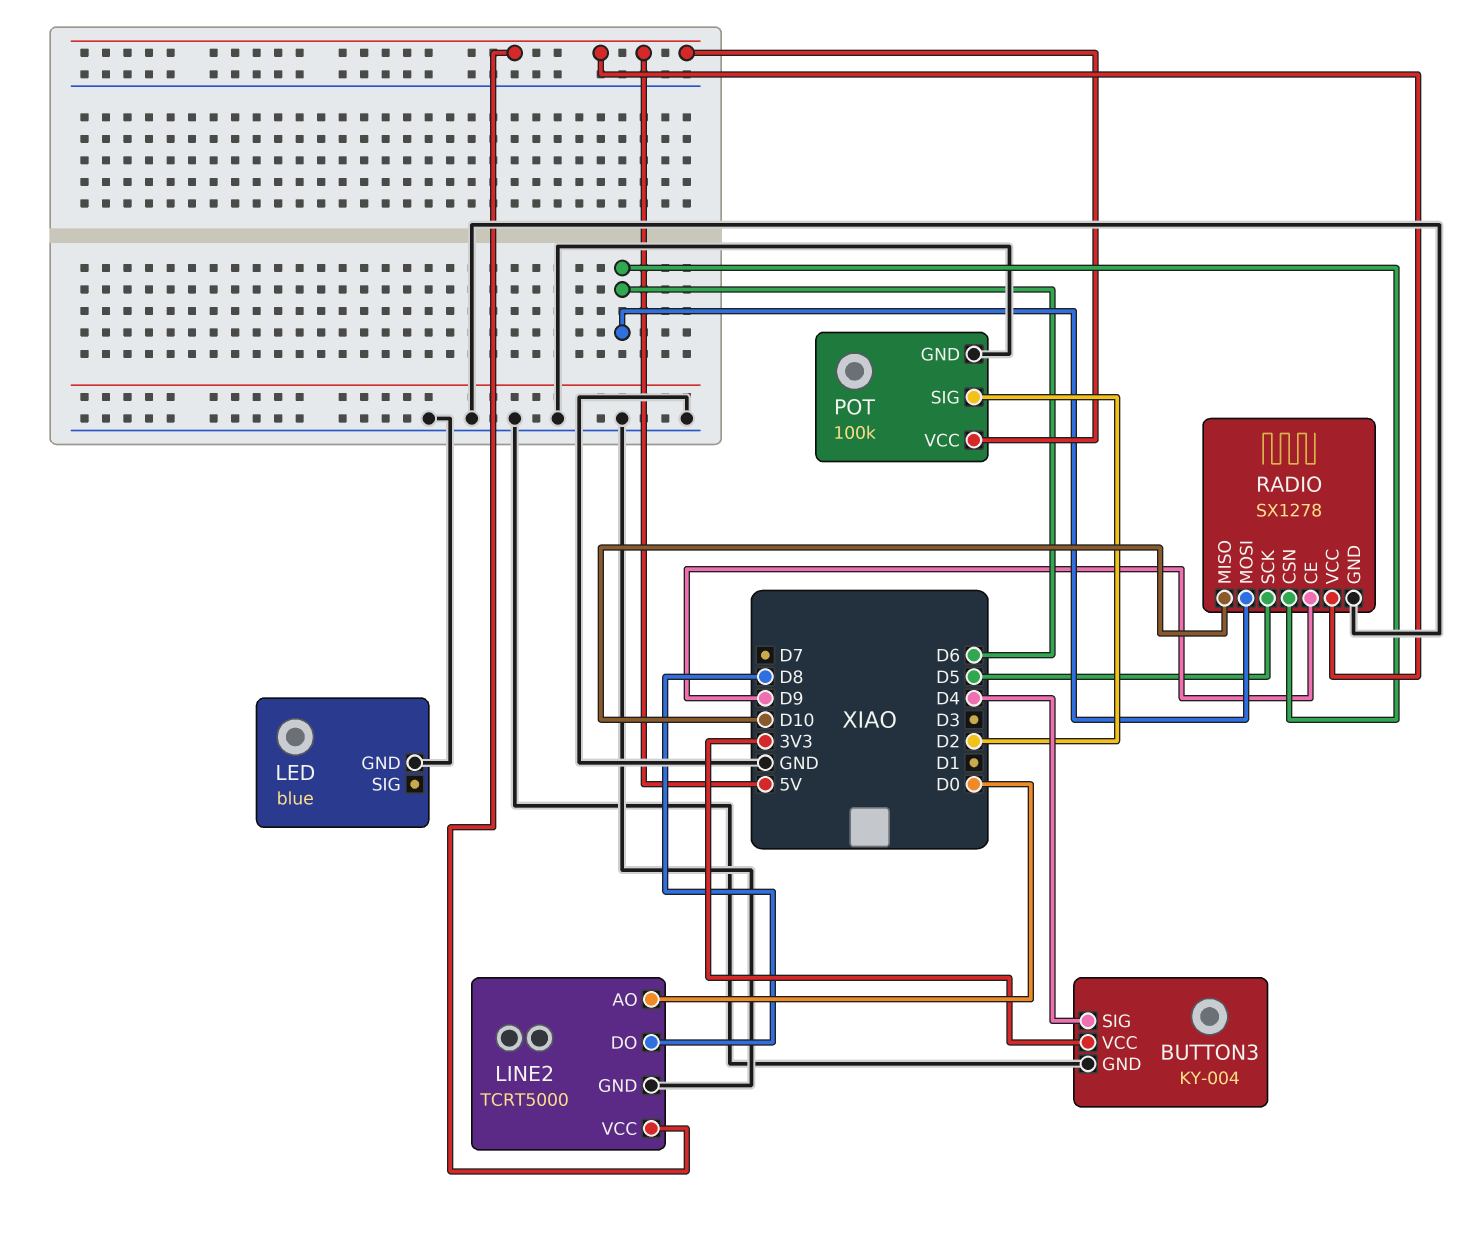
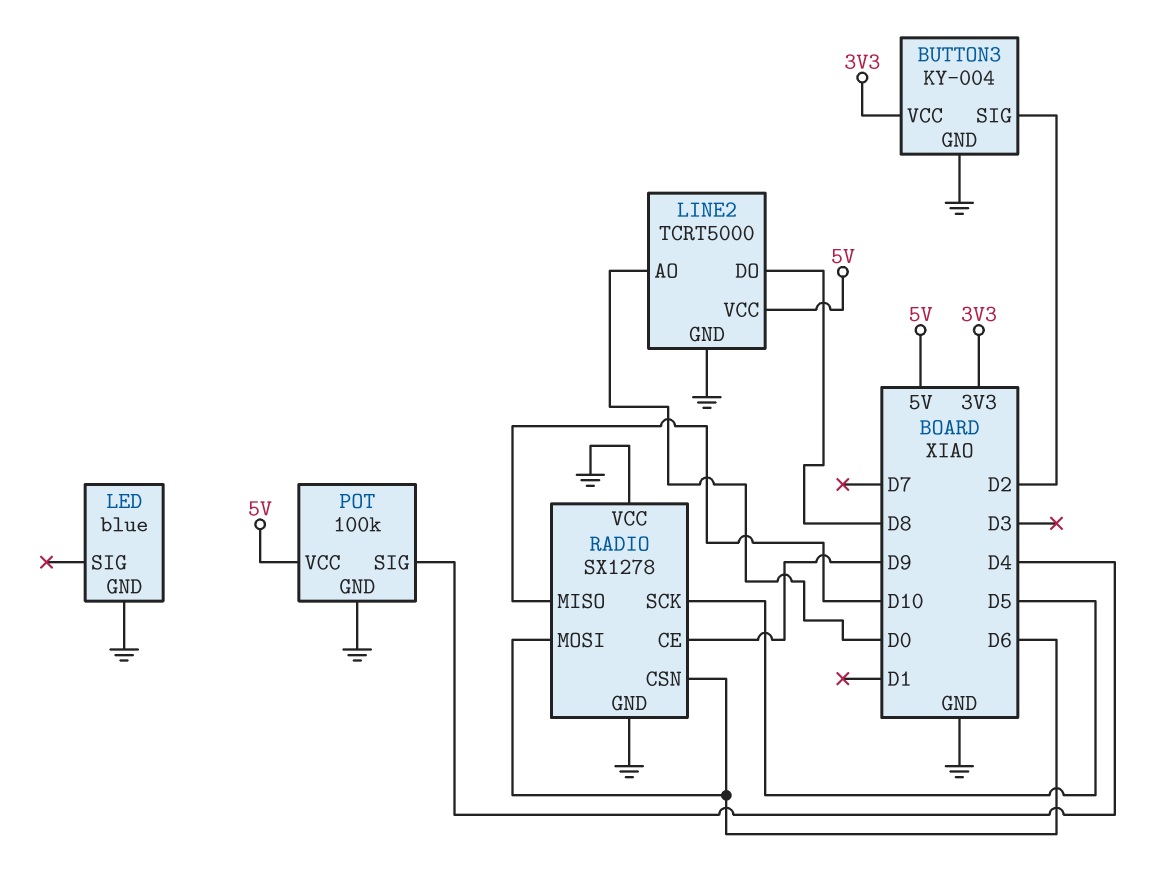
BUTTON3 pin SIG: D4 -> D2
POT pin SIG: D2 -> D4
RADIO pin VCC: 5V -> GND

